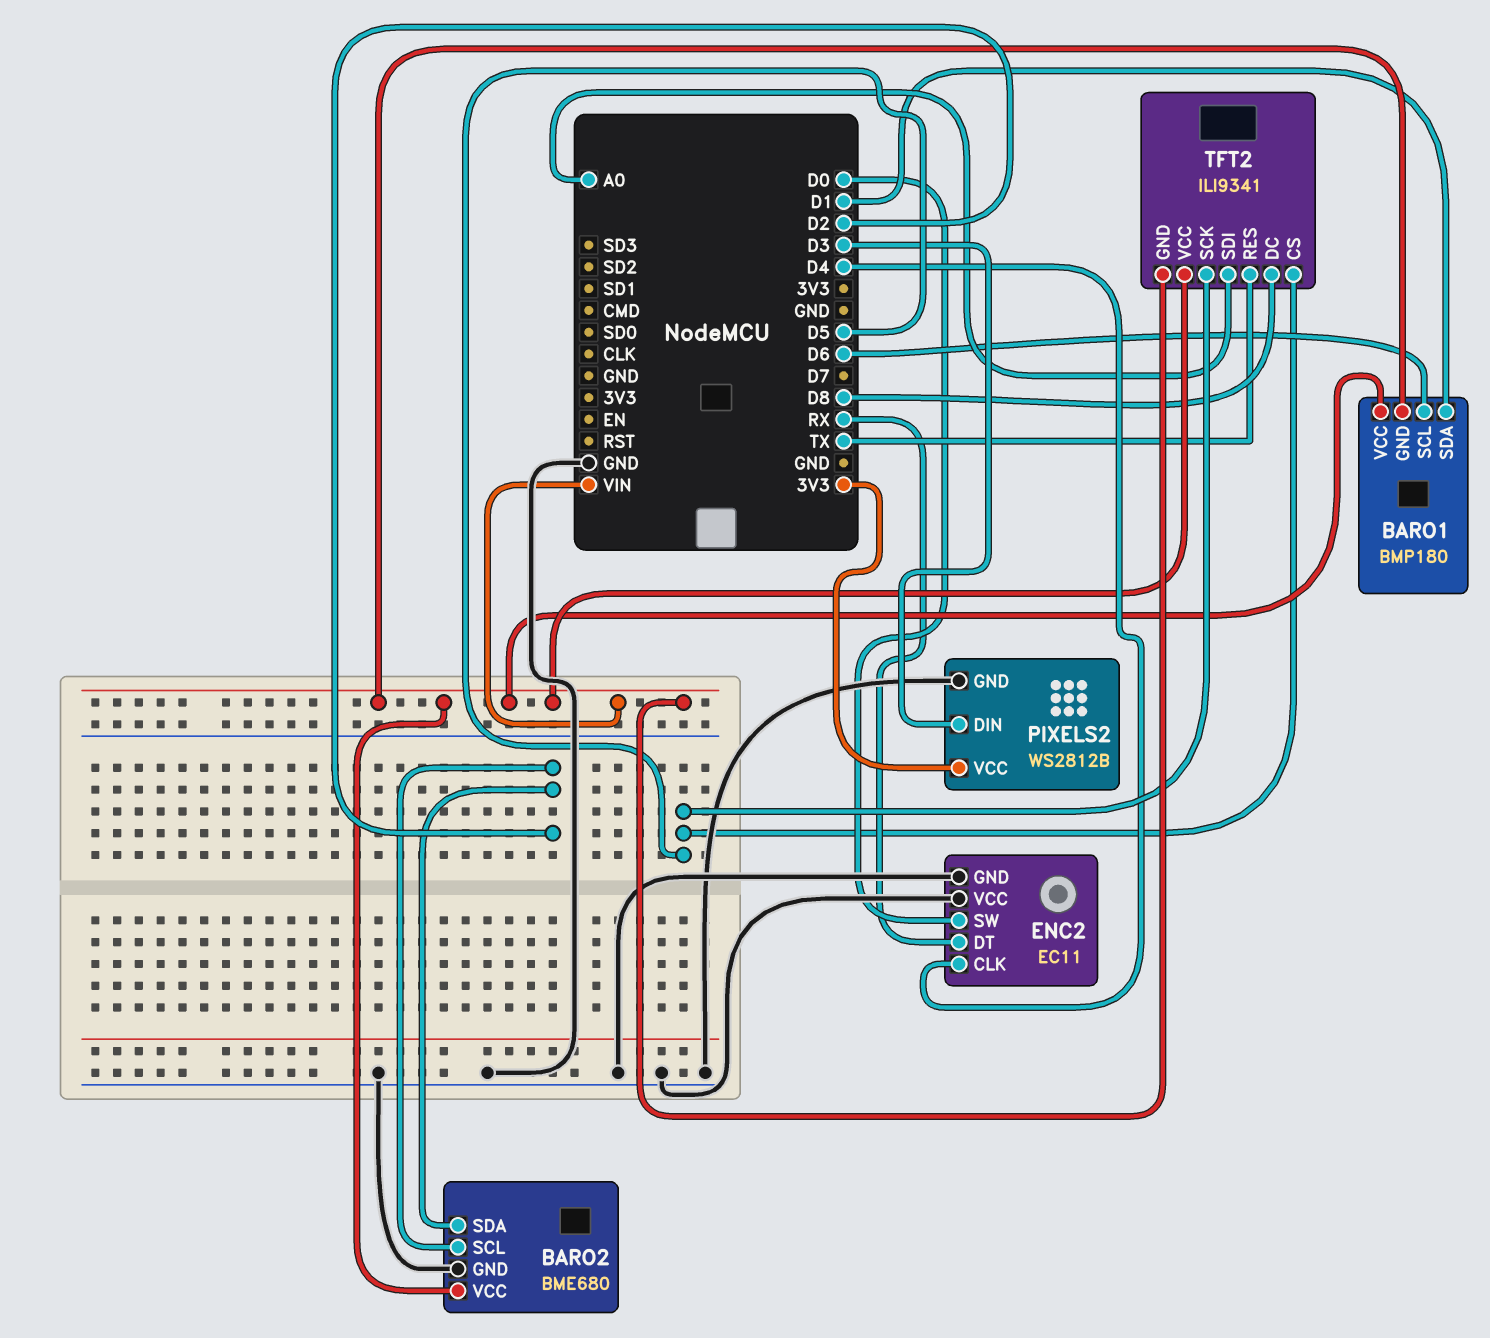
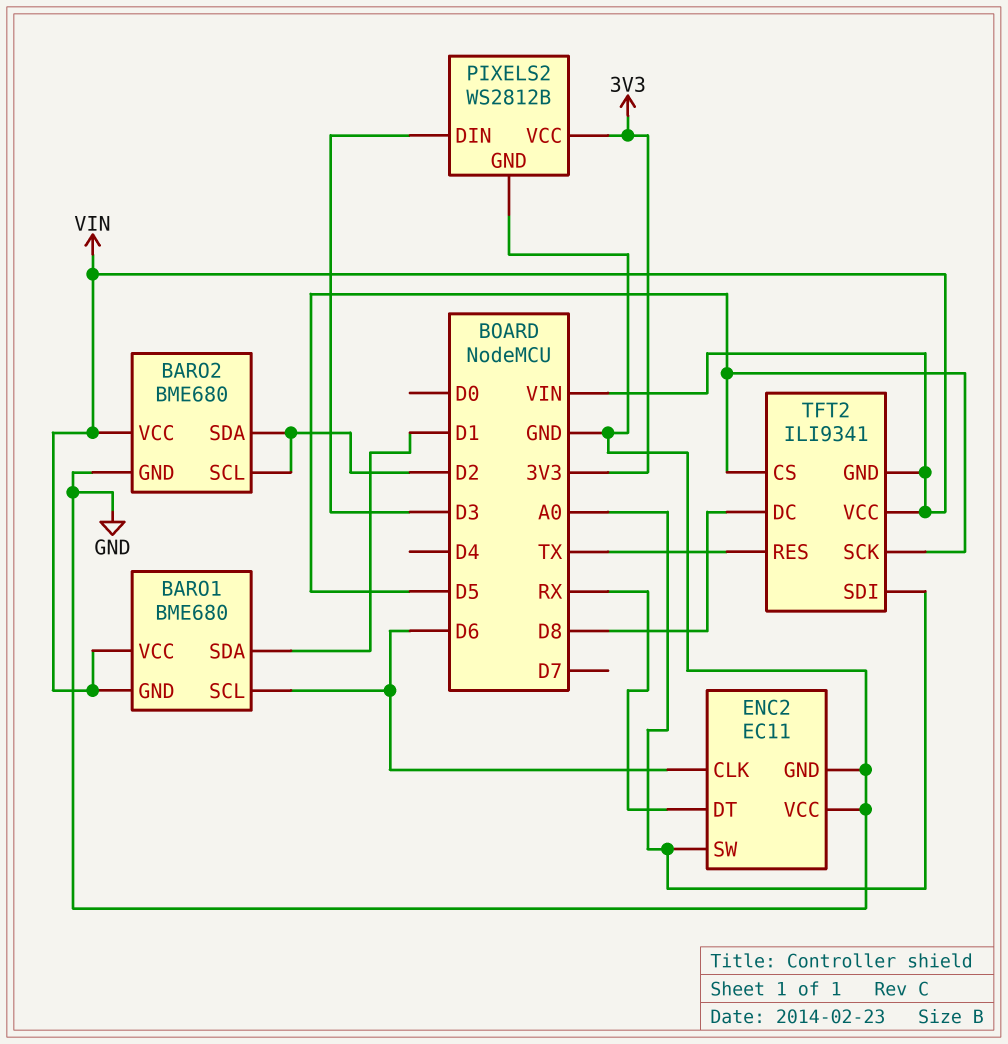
BARO1: BMP180 -> BME680
ENC2 pin CLK: D4 -> D6
ENC2 pin SW: D0 -> A0

